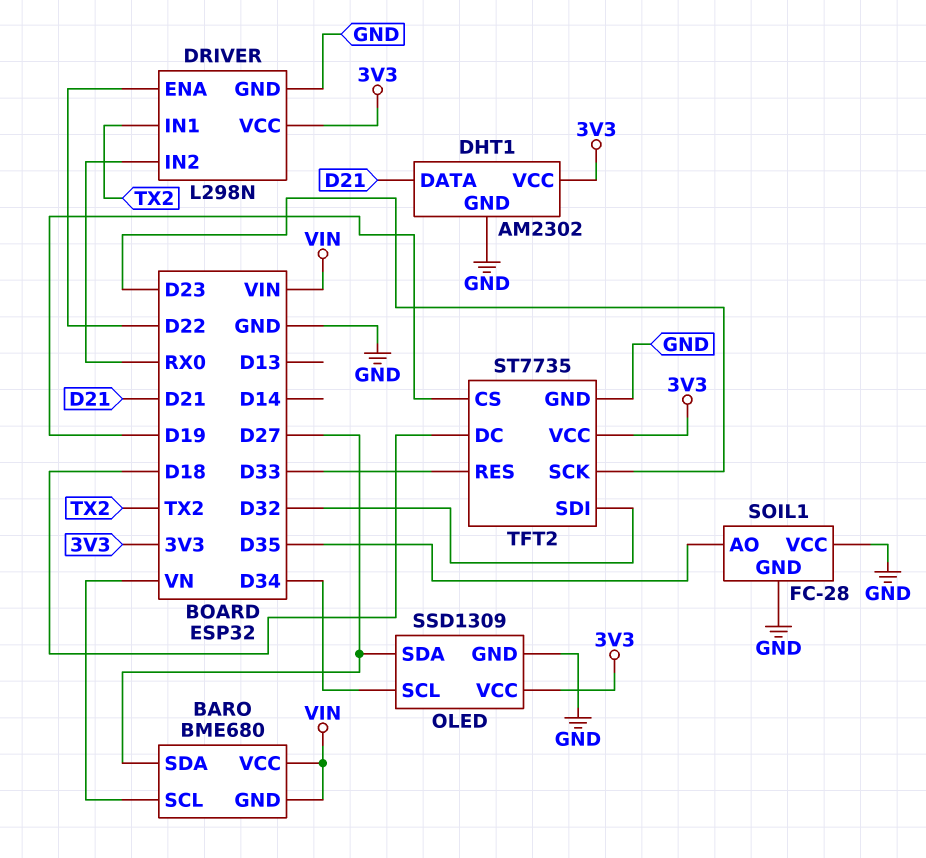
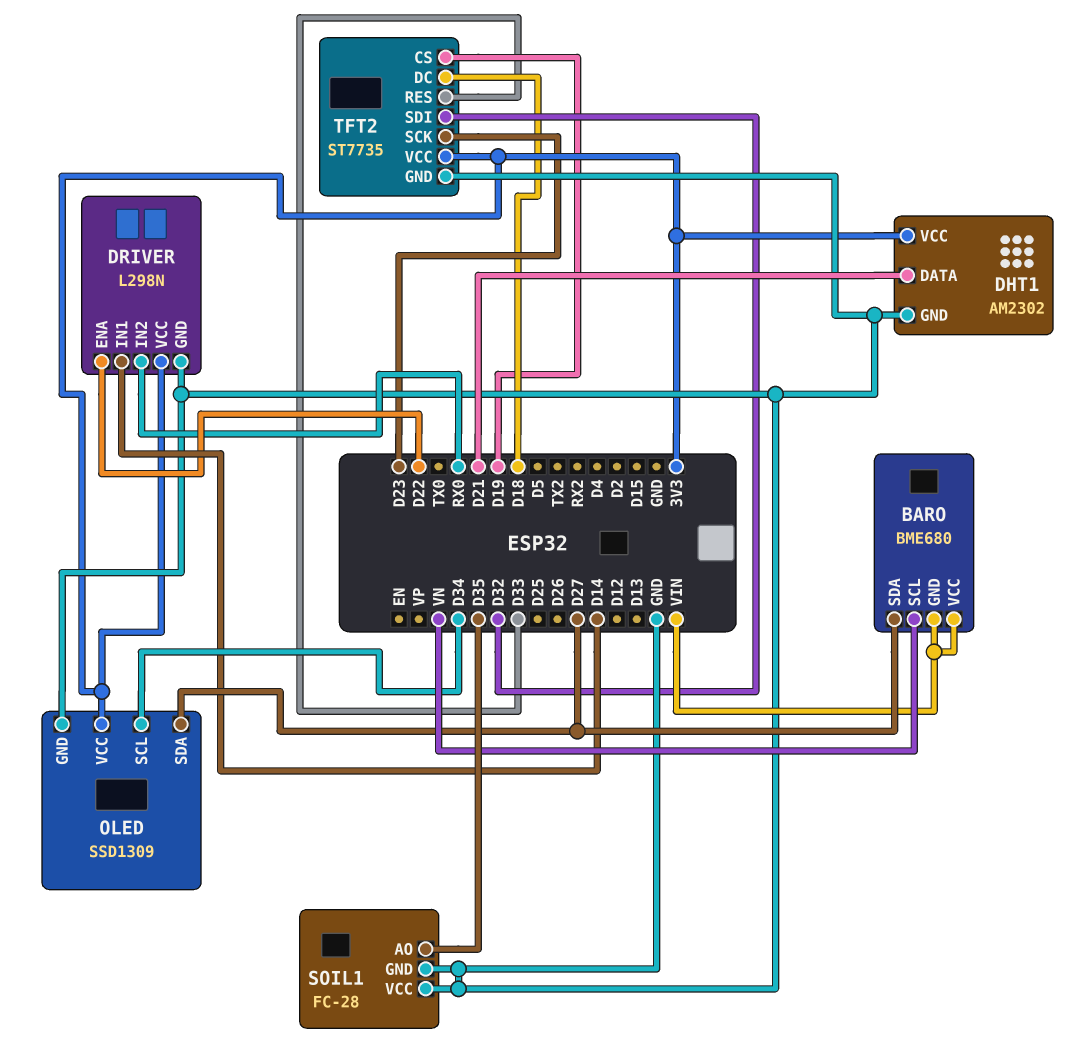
DRIVER pin IN1: TX2 -> D14

